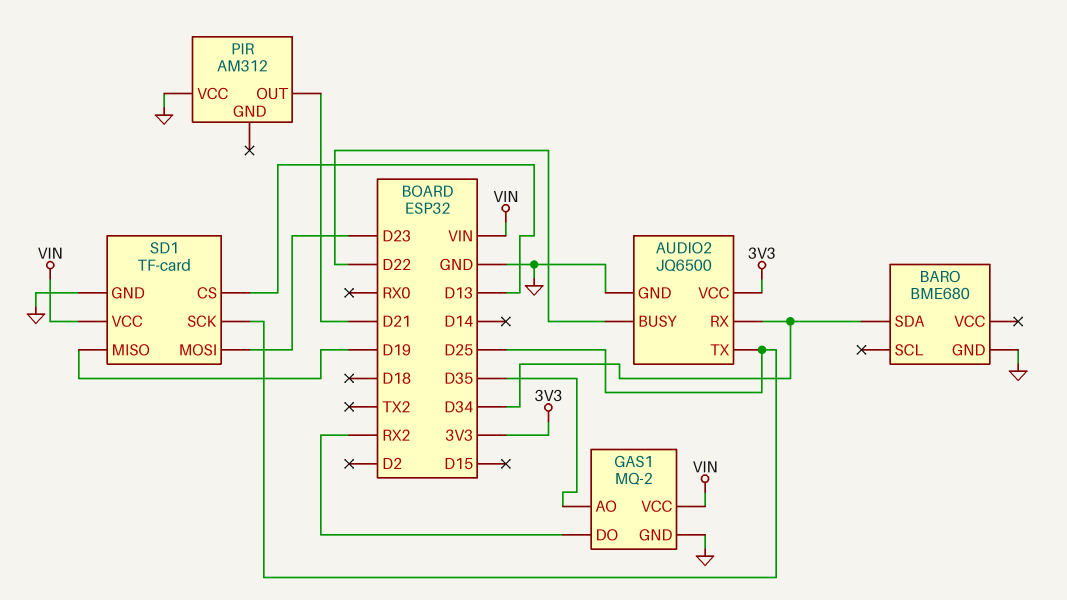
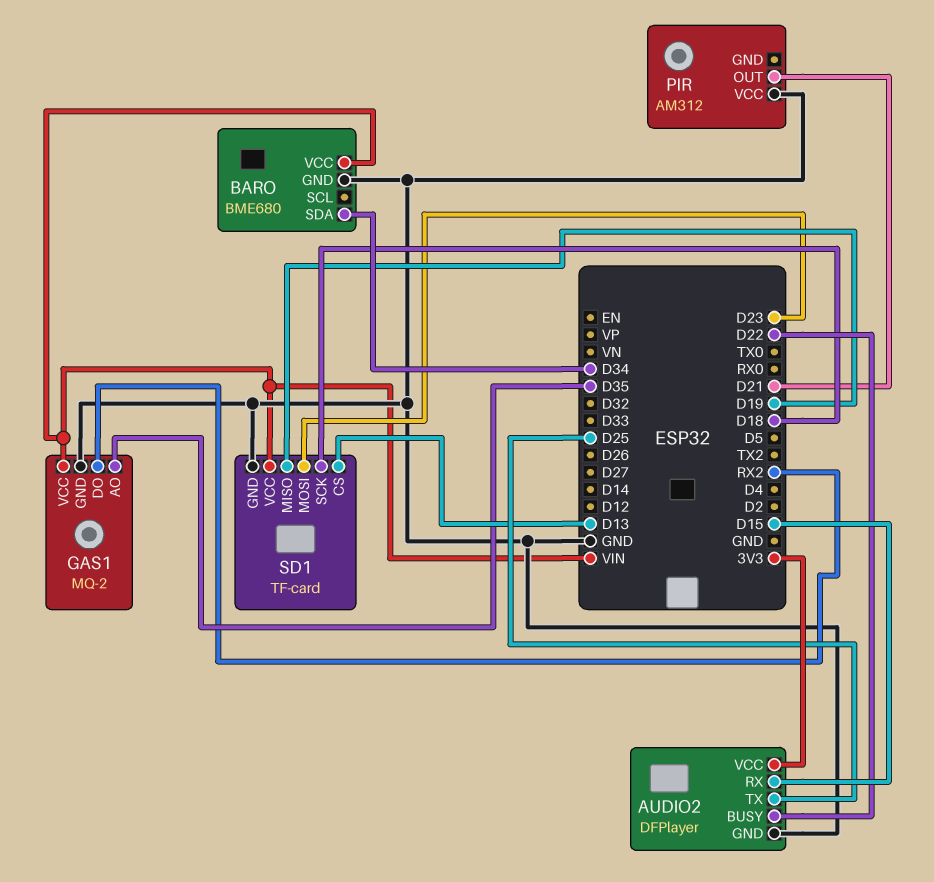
AUDIO2: JQ6500 -> DFPlayer
AUDIO2 pin RX: D34 -> D15
BARO pin VCC: none -> VIN
SD1 pin SCK: D25 -> D18

